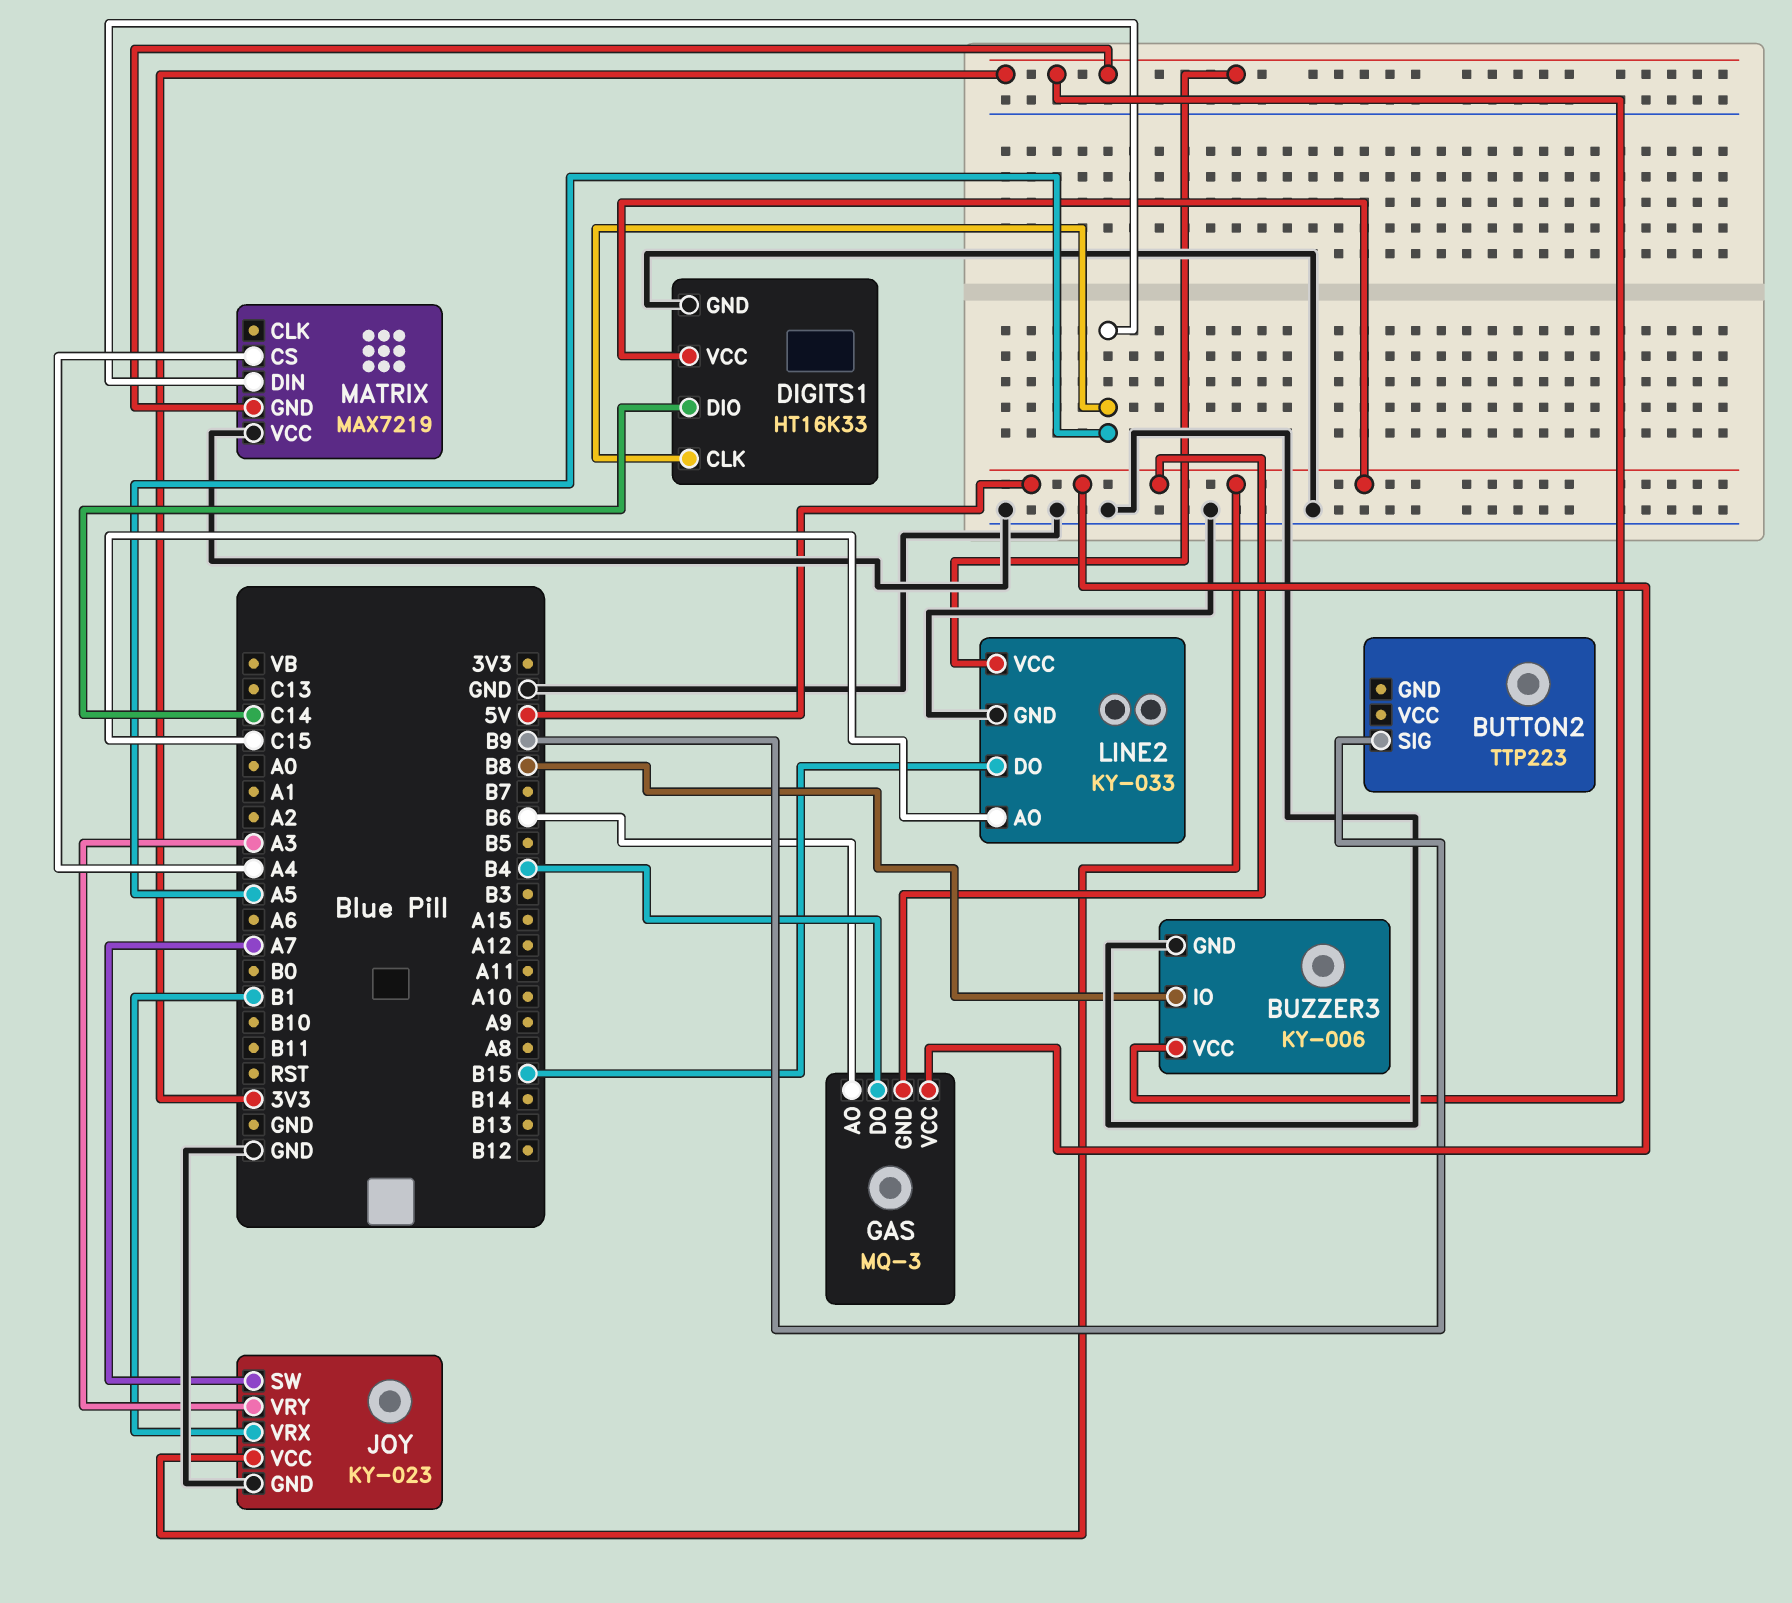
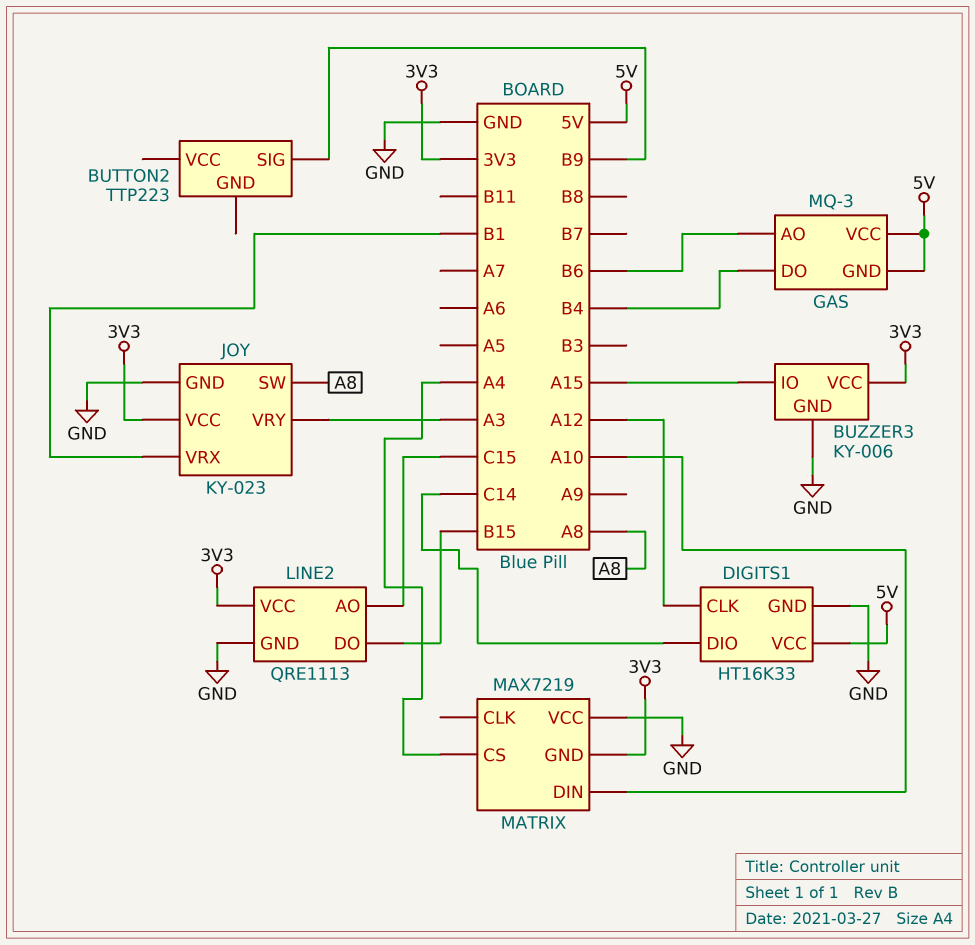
BUZZER3 pin IO: B8 -> A15
DIGITS1 pin CLK: A5 -> A12
JOY pin SW: A7 -> A8
JOY pin VCC: 5V -> 3V3
LINE2: KY-033 -> QRE1113
MATRIX pin DIN: A5 -> A10

